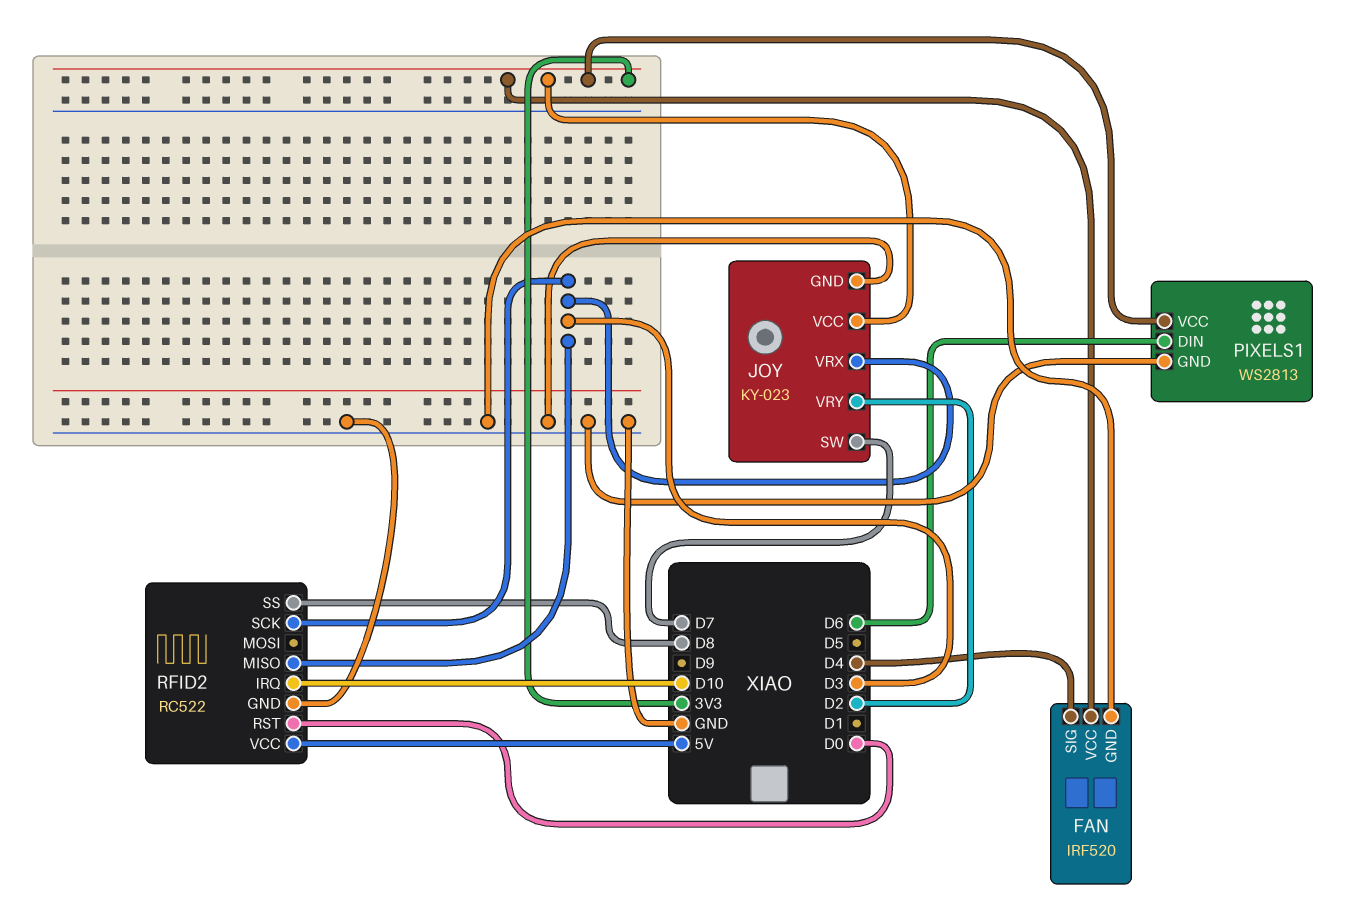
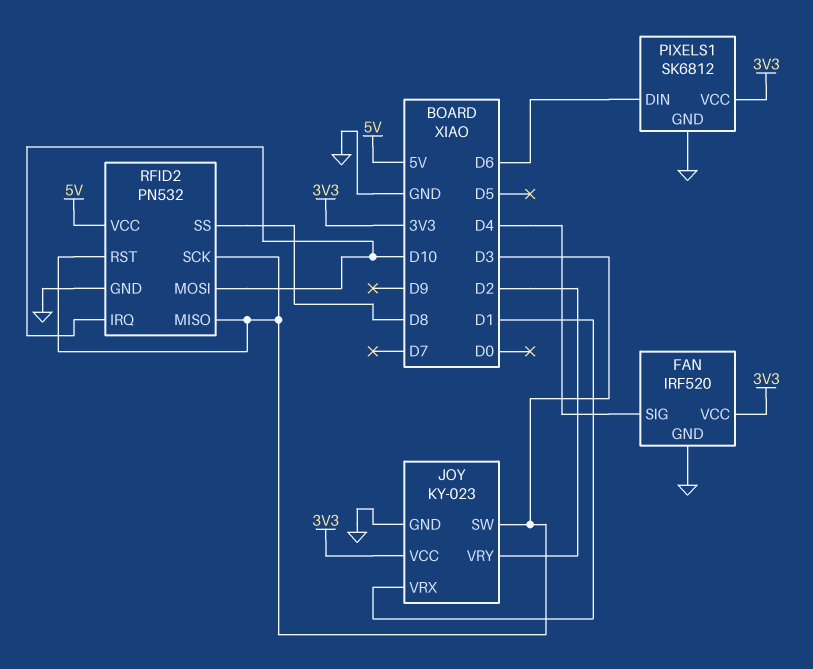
JOY pin SW: D7 -> D3
JOY pin VRX: D3 -> D1
PIXELS1: WS2813 -> SK6812
RFID2: RC522 -> PN532
RFID2 pin MOSI: none -> D10
RFID2 pin RST: D0 -> D3

